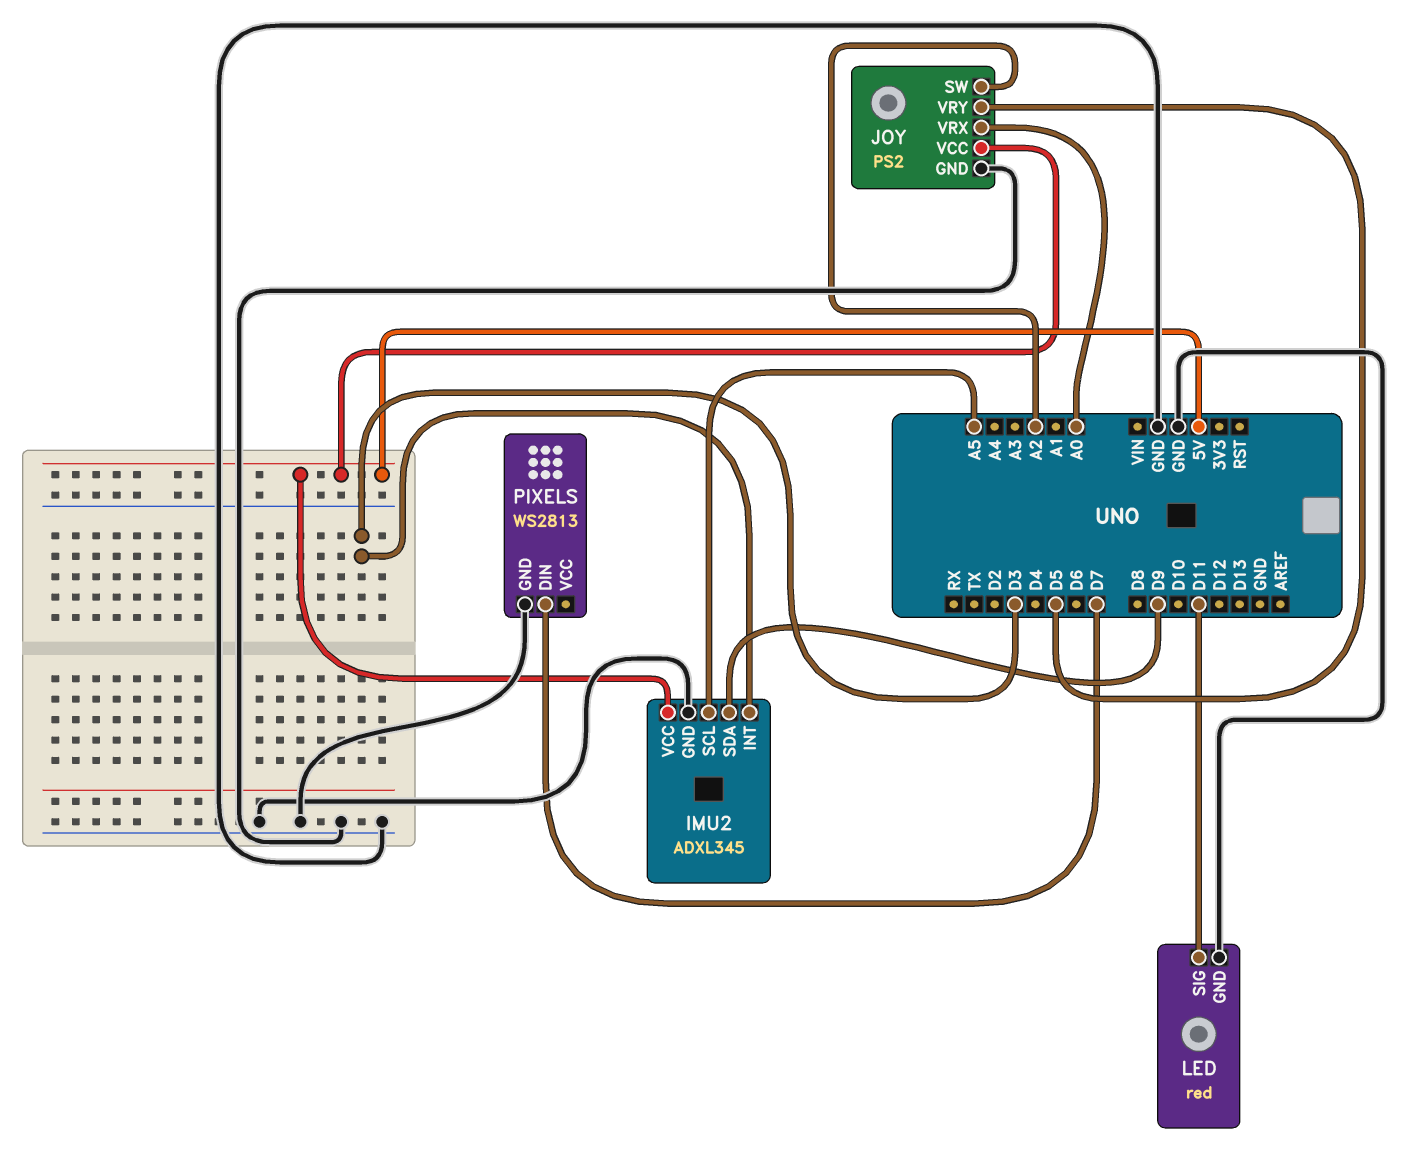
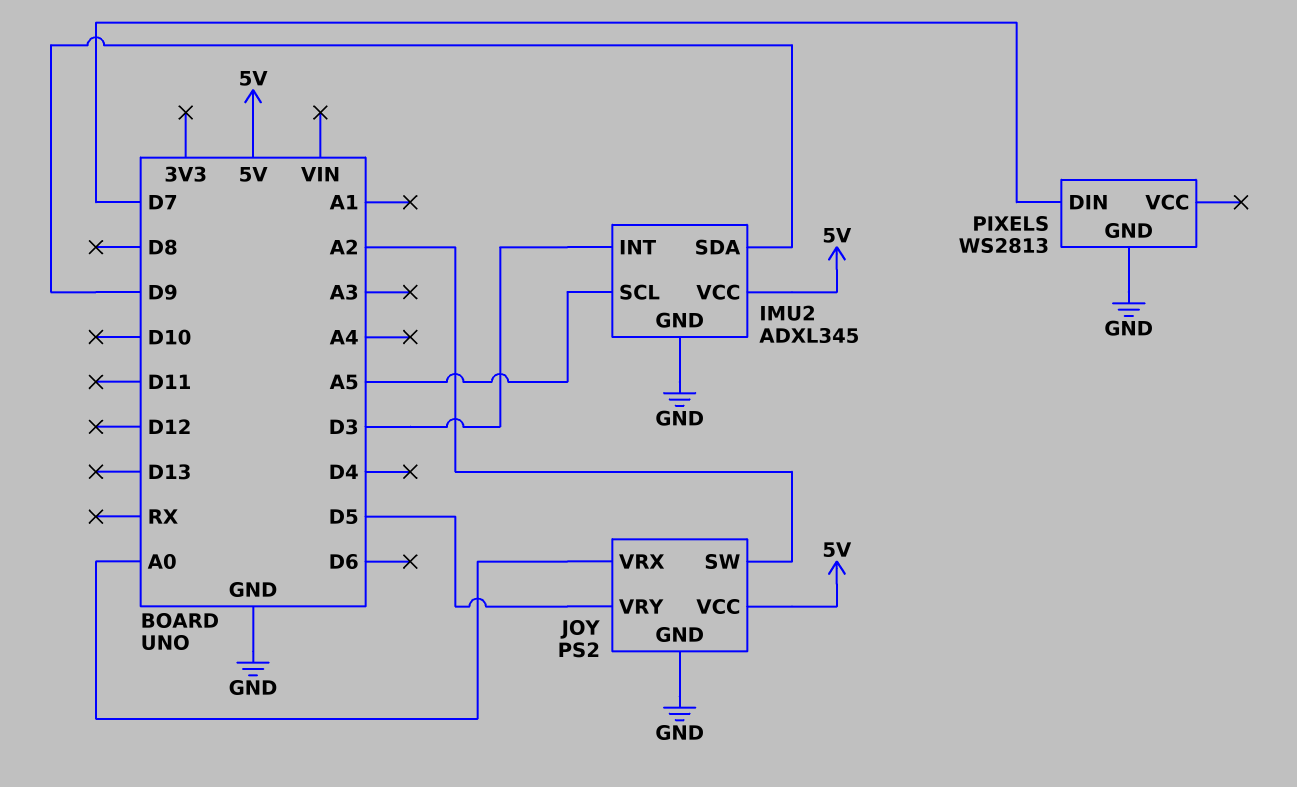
LED: red -> none
LED pin GND: GND -> none
LED pin SIG: D11 -> none

